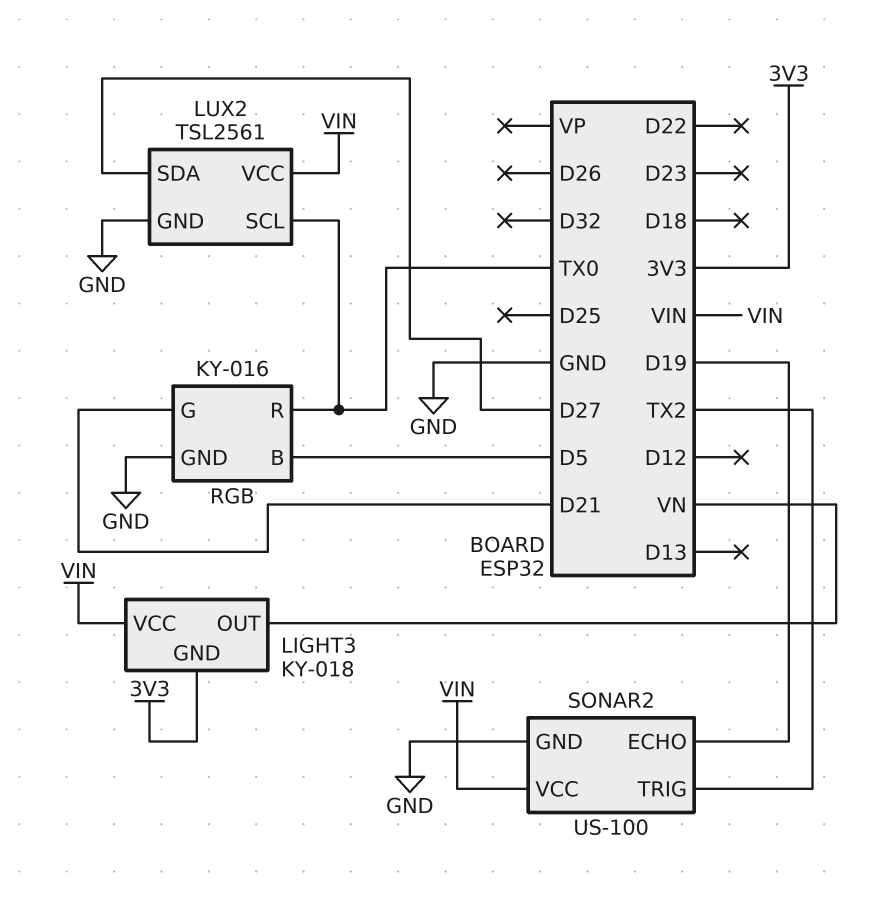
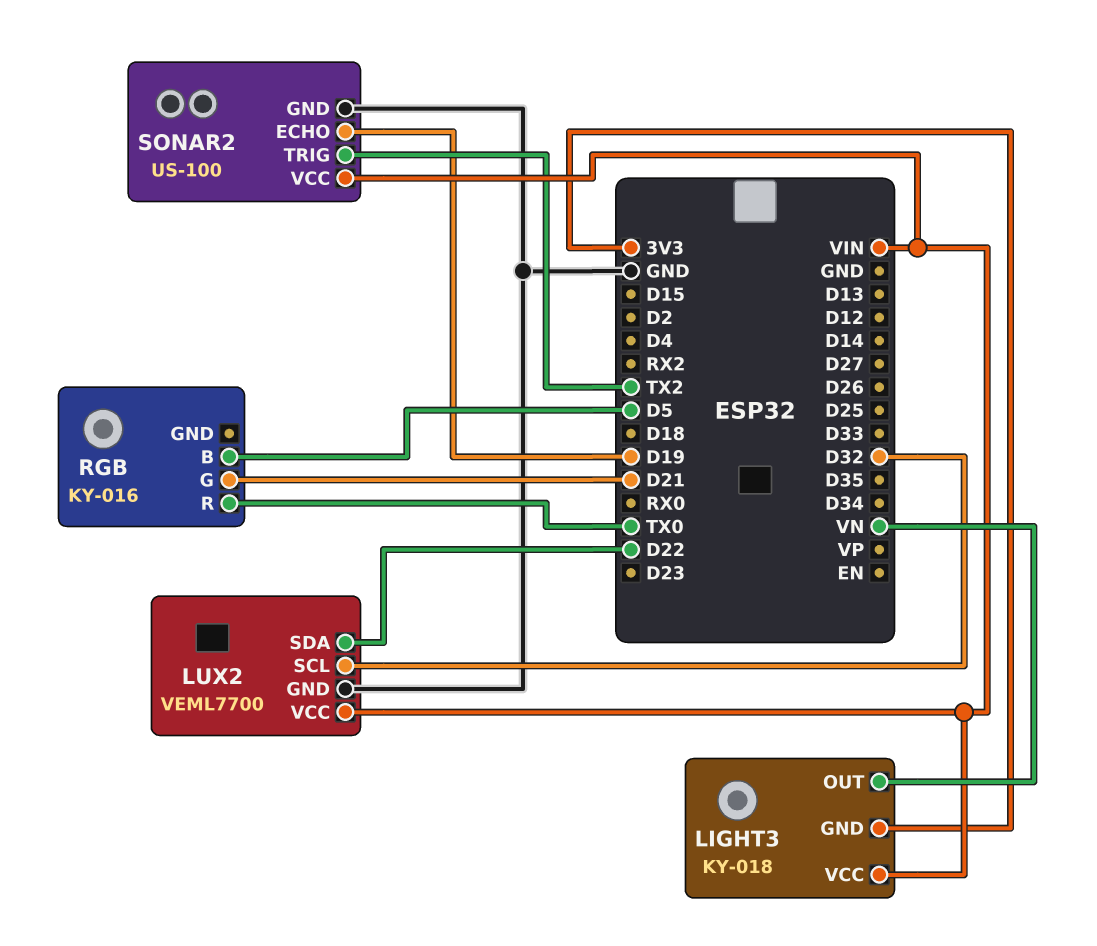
LUX2: TSL2561 -> VEML7700
LUX2 pin SCL: TX0 -> D32
LUX2 pin SDA: D27 -> D22
RGB pin GND: GND -> none

